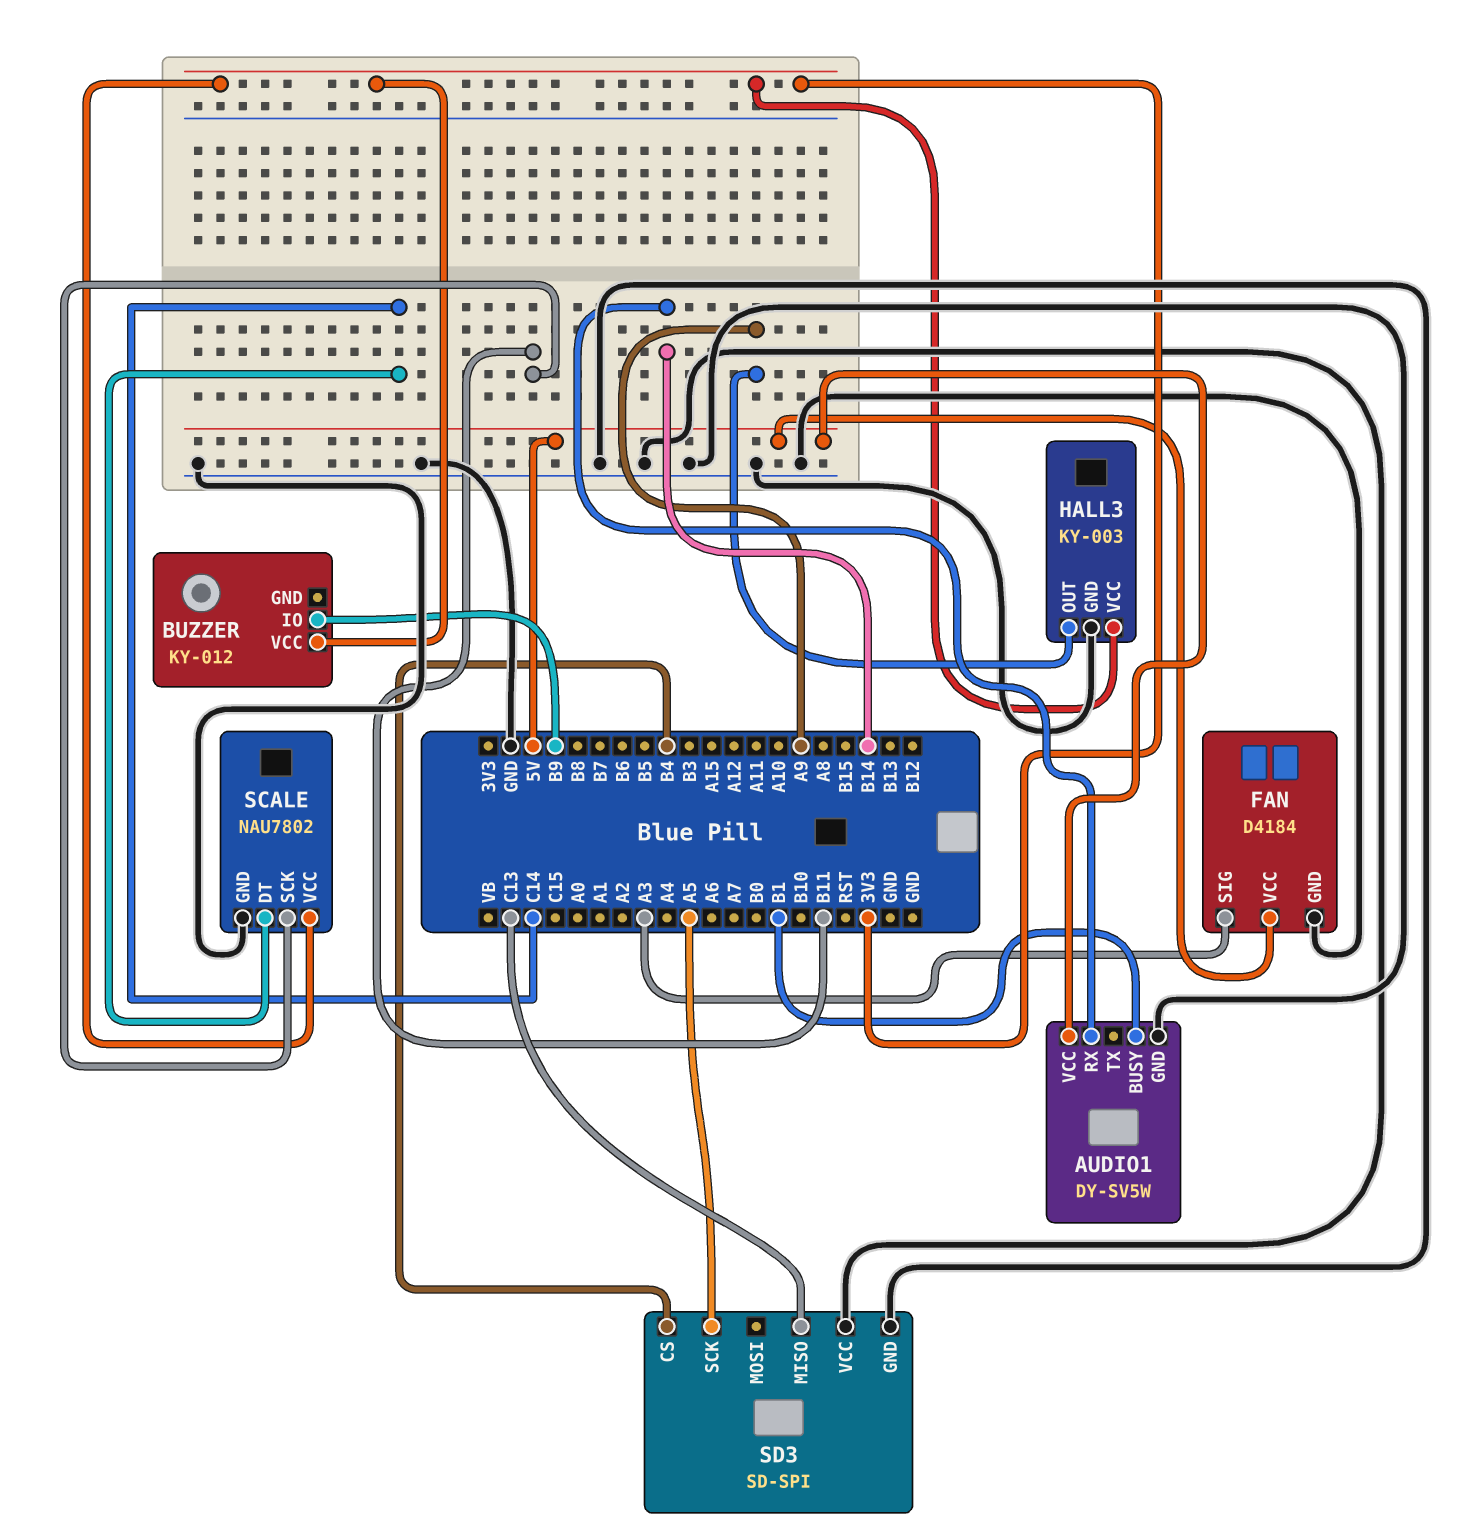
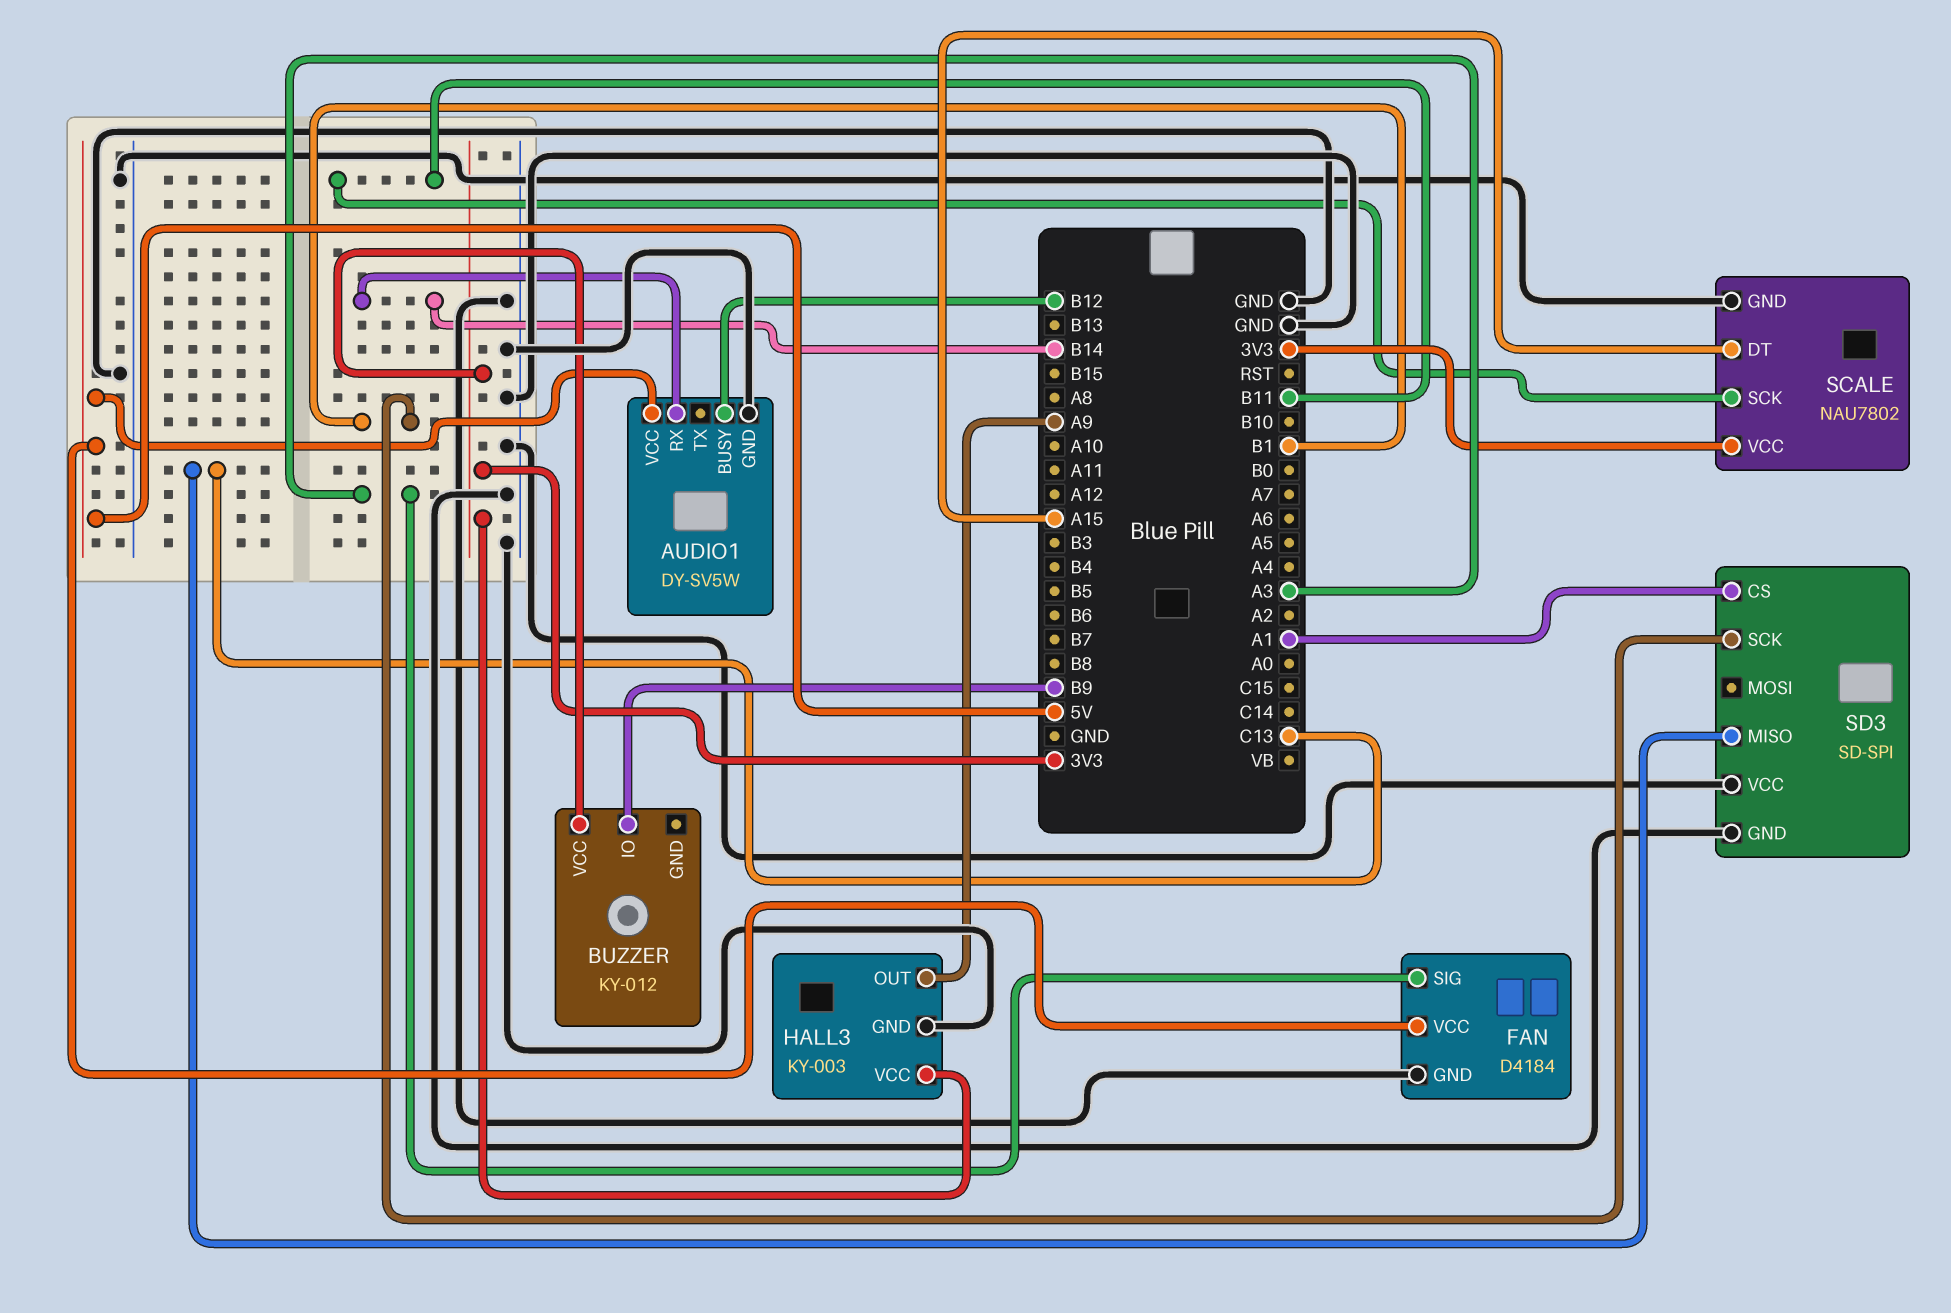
AUDIO1 pin BUSY: B1 -> B12
SCALE pin DT: C14 -> A15
SD3 pin CS: B4 -> A1
SD3 pin SCK: A5 -> B1

